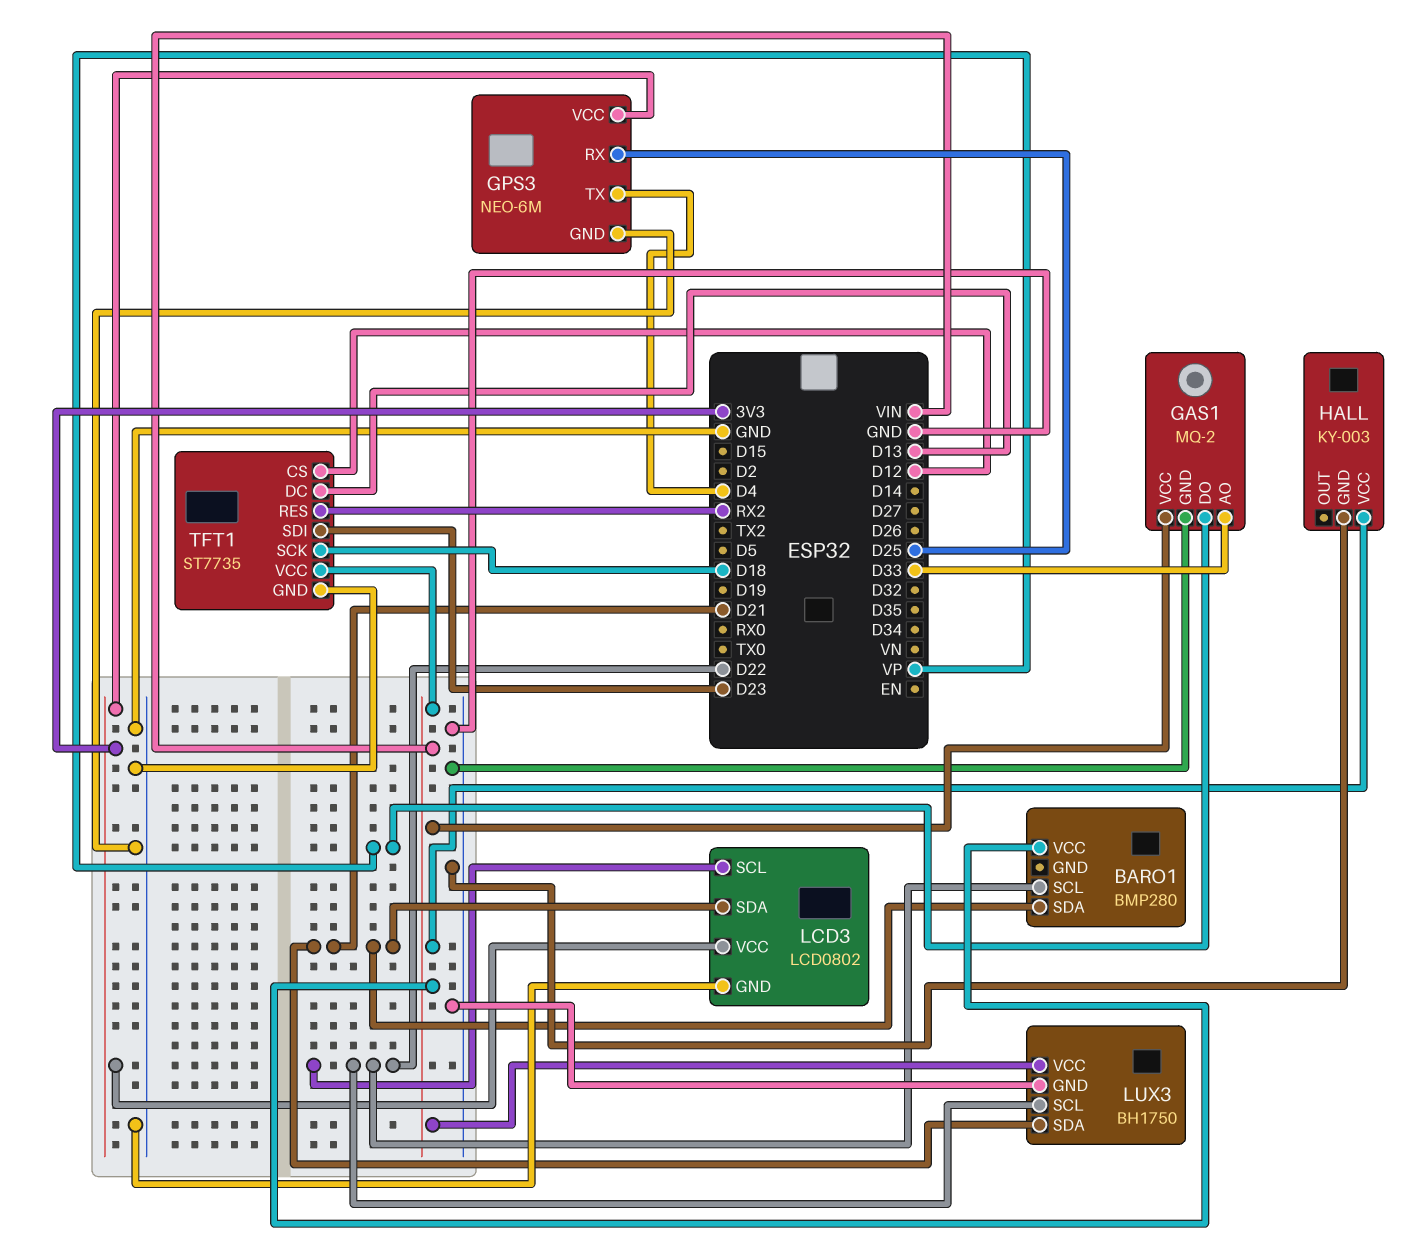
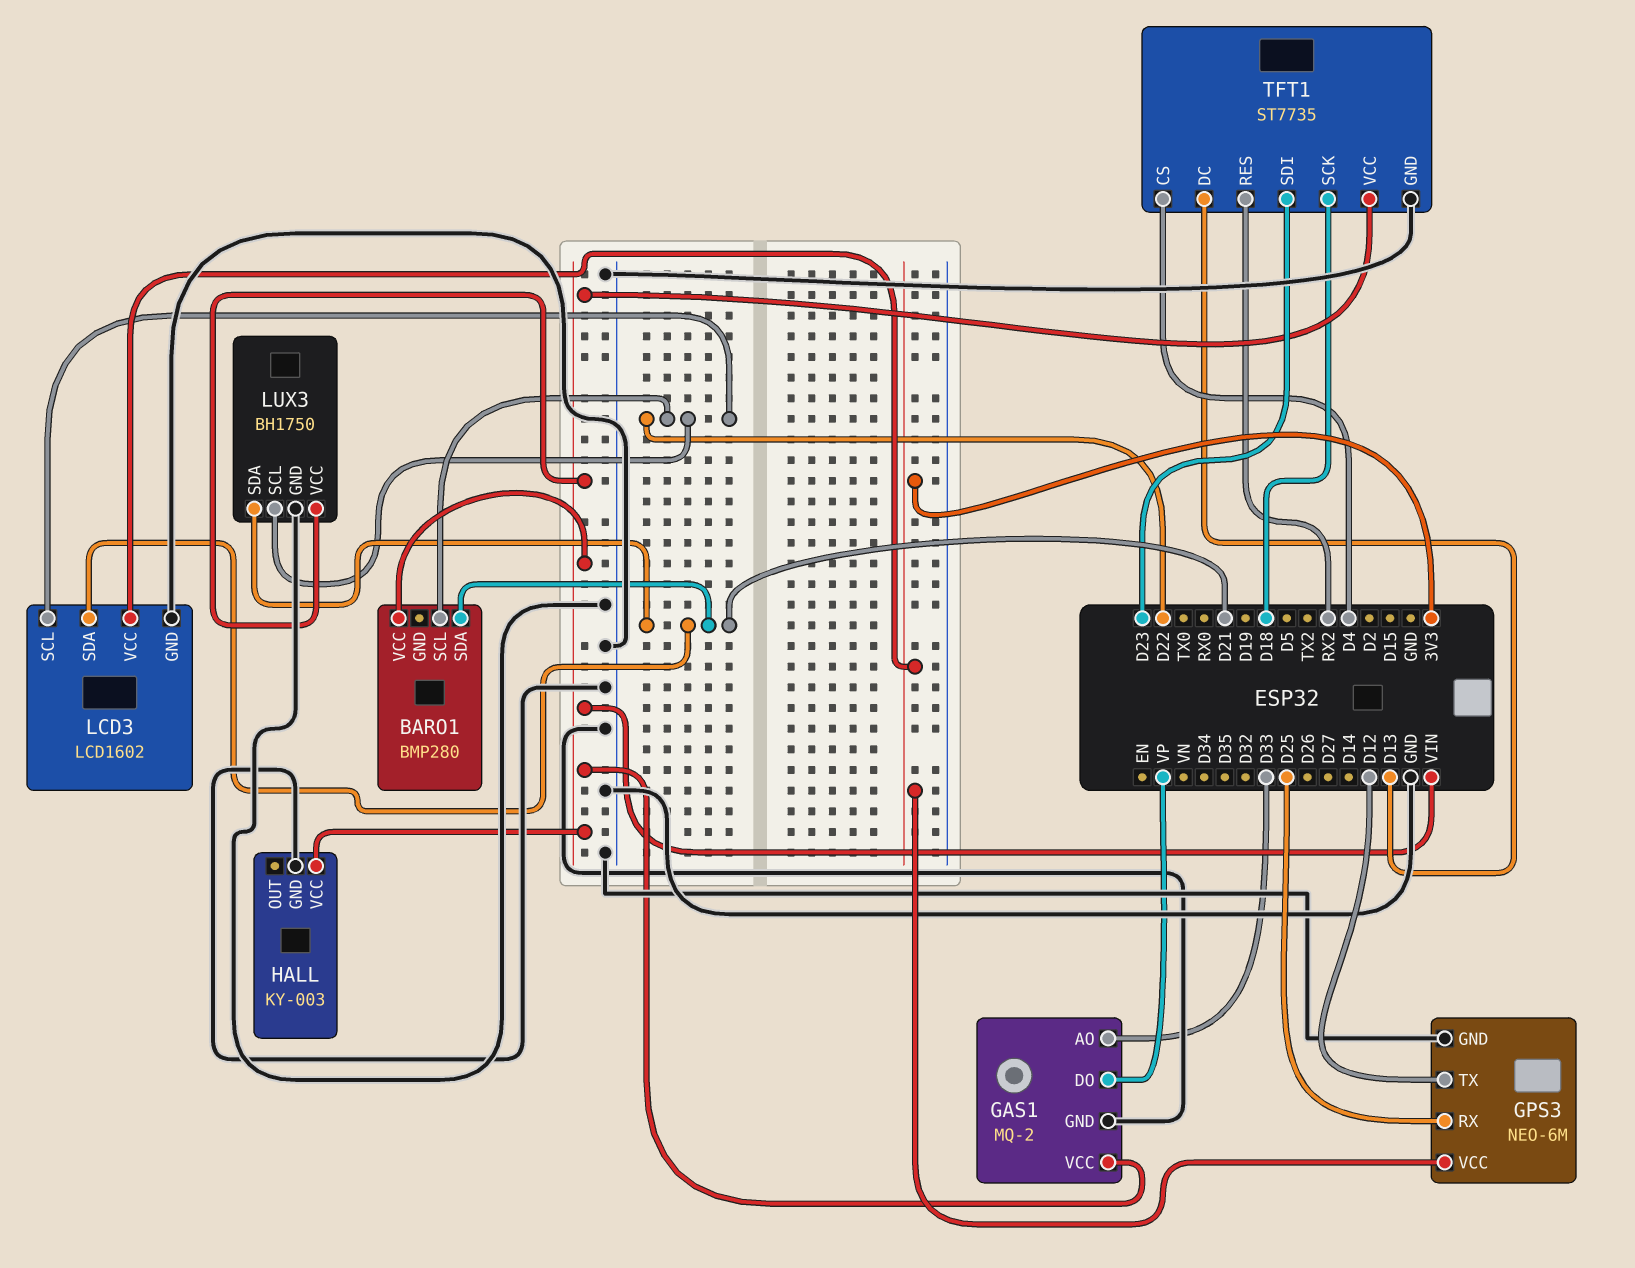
GPS3 pin TX: D4 -> D12
LCD3: LCD0802 -> LCD1602
TFT1 pin CS: D12 -> D4

